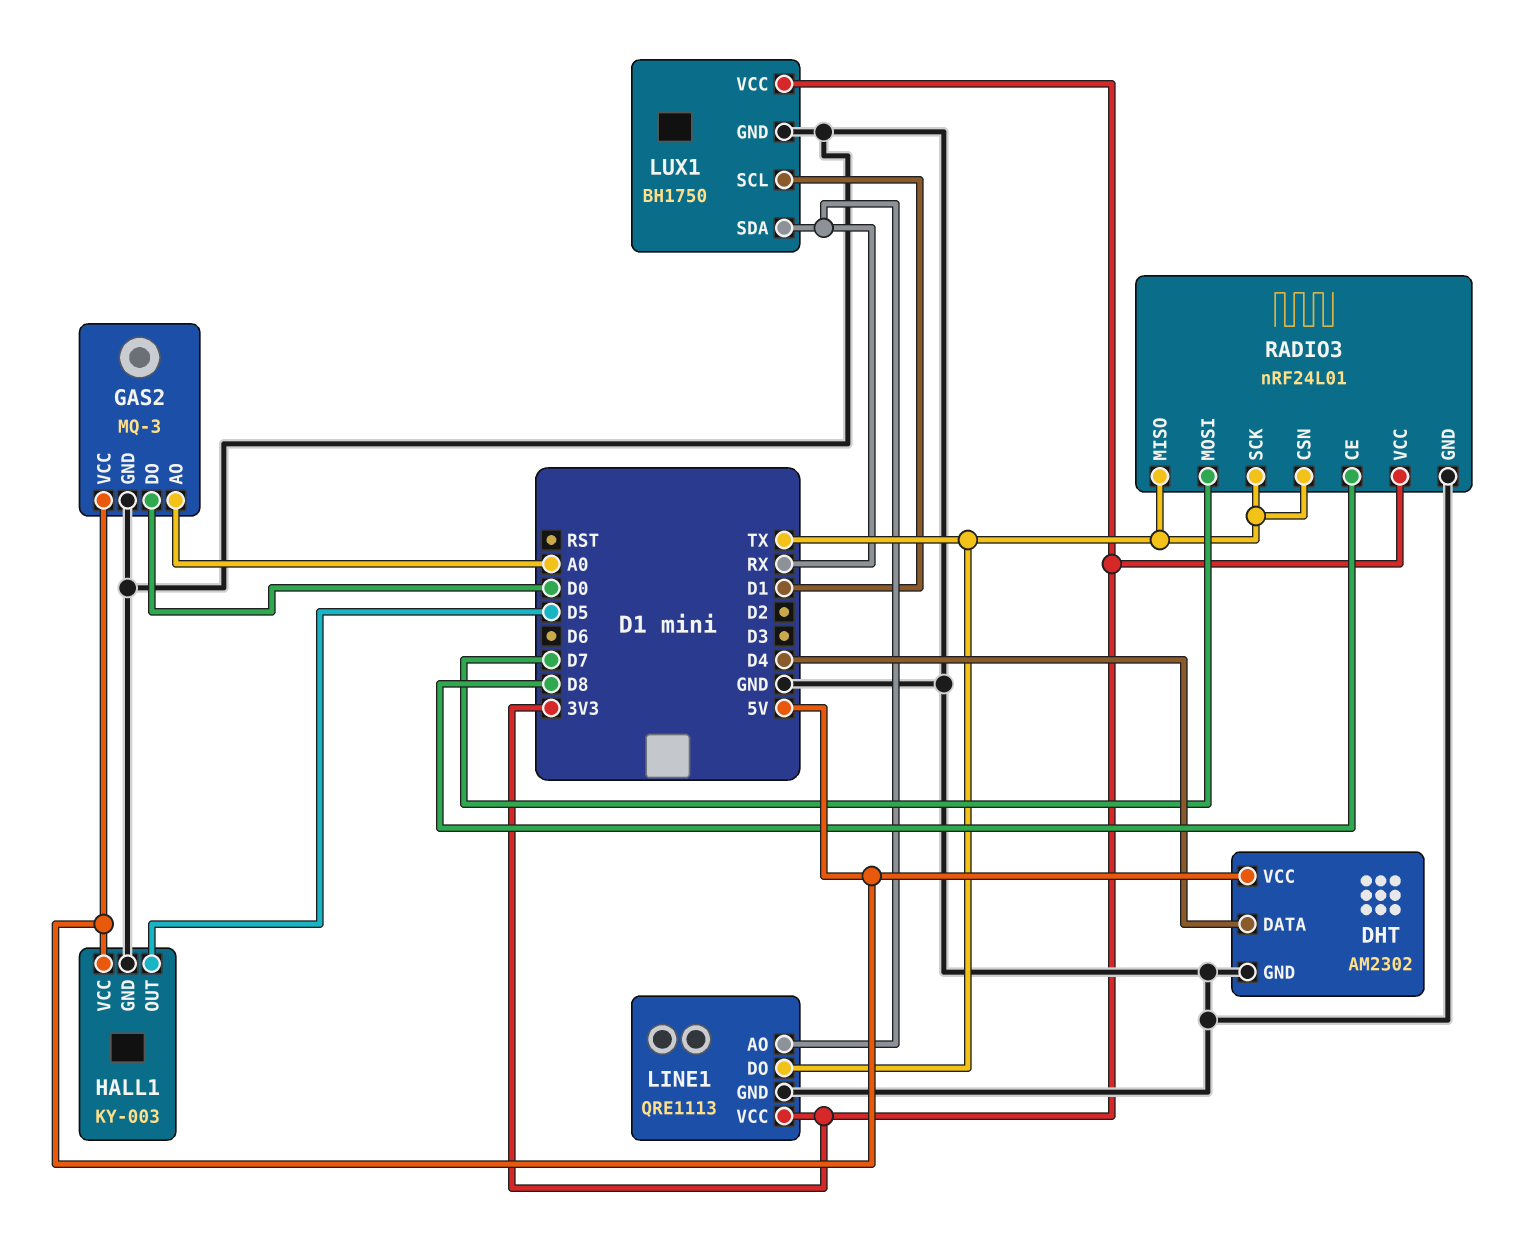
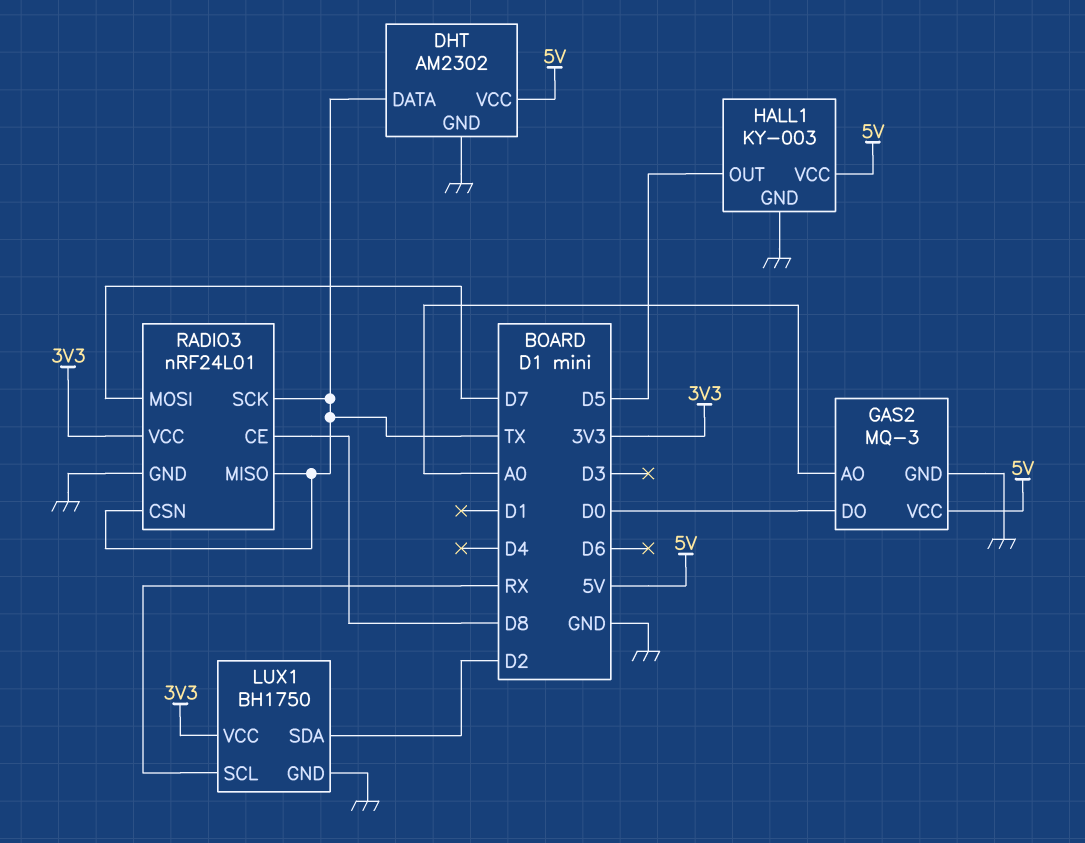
DHT pin DATA: D4 -> TX
LINE1: QRE1113 -> none
LINE1 pin AO: RX -> none
LINE1 pin DO: TX -> none
LINE1 pin GND: GND -> none
LINE1 pin VCC: 3V3 -> none
LUX1 pin SCL: D1 -> RX
LUX1 pin SDA: RX -> D2

